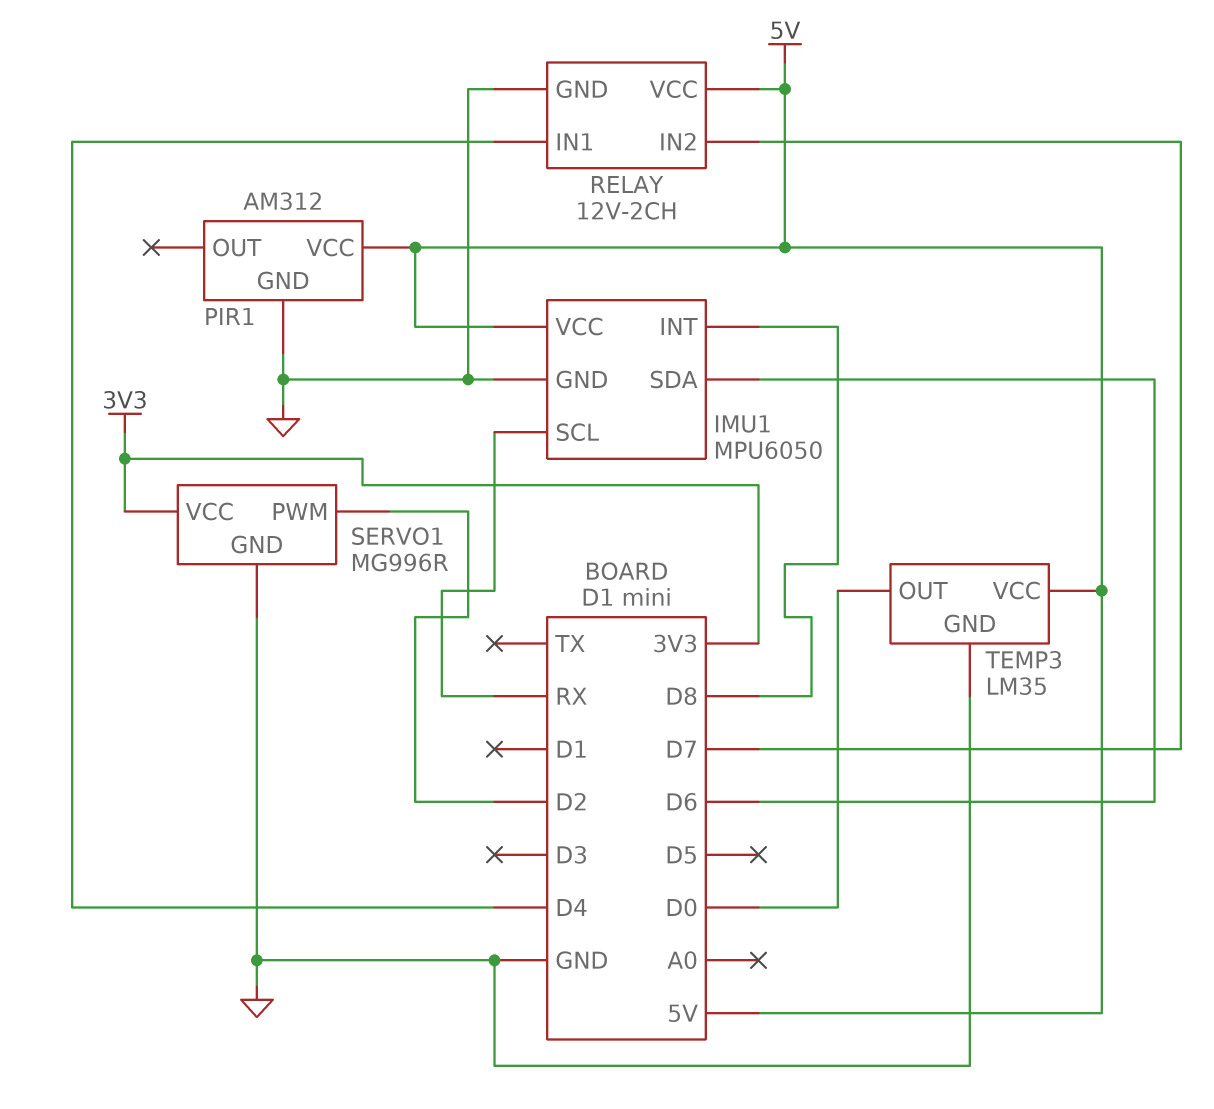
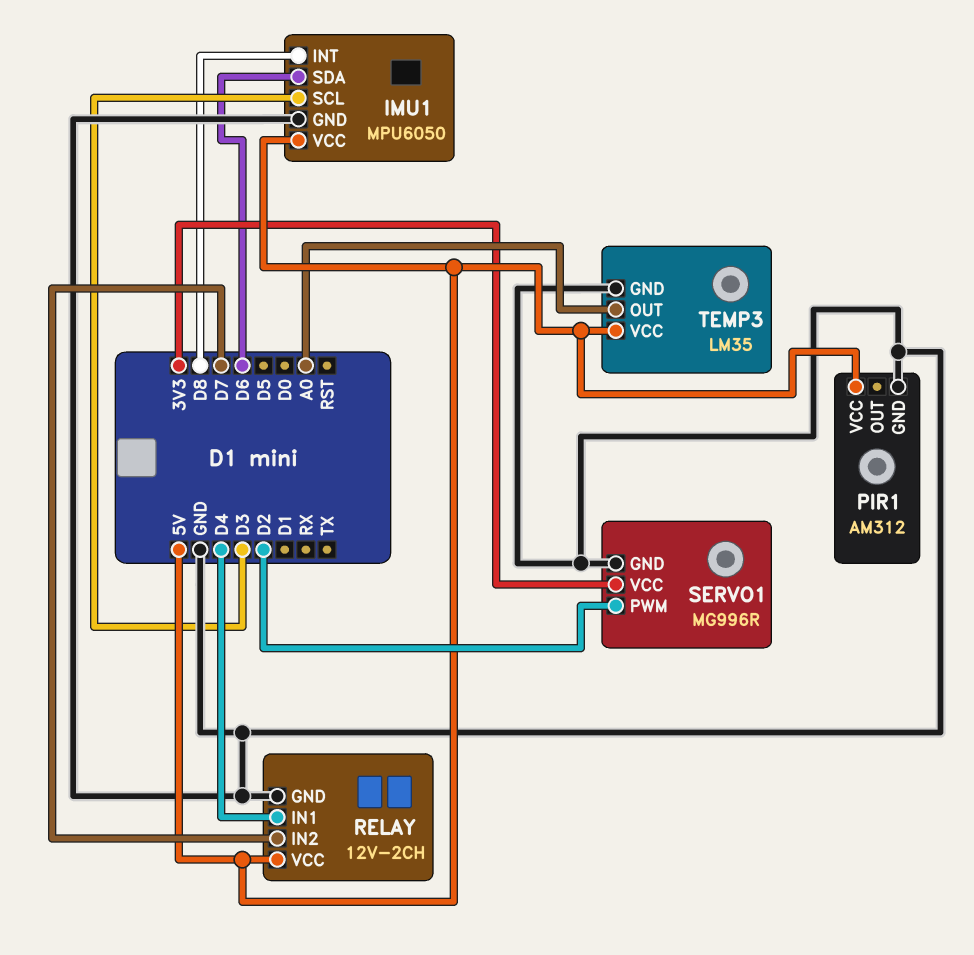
IMU1 pin SCL: RX -> D3
TEMP3 pin OUT: D0 -> A0

